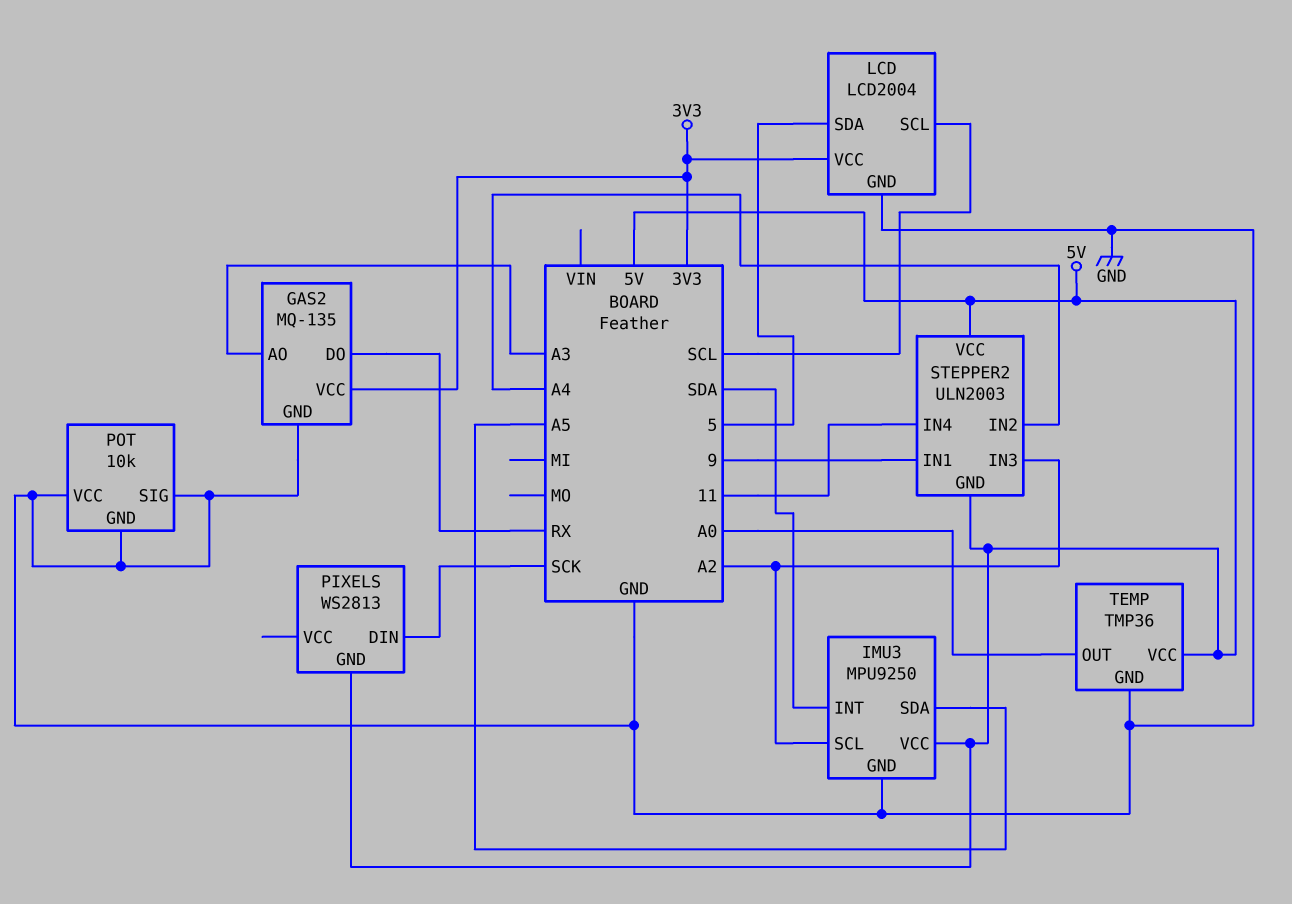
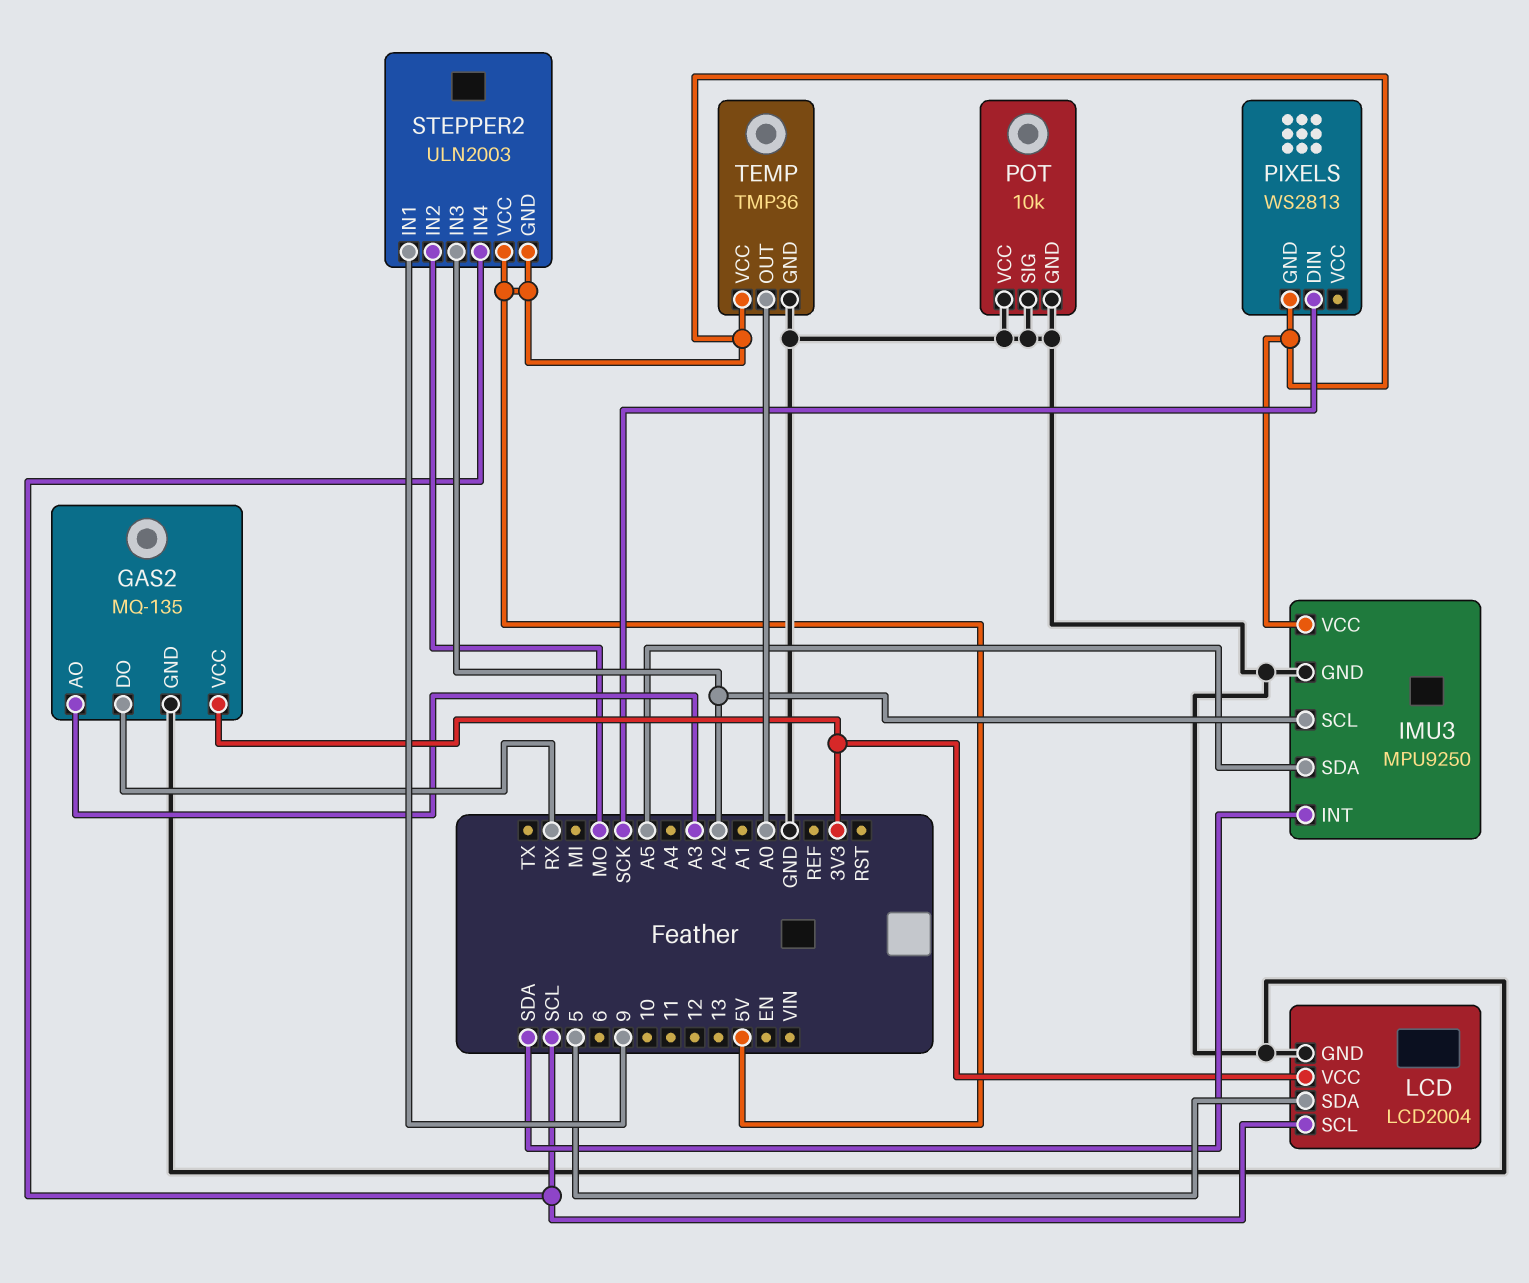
STEPPER2 pin IN2: A4 -> MO
STEPPER2 pin IN4: 11 -> SCL

